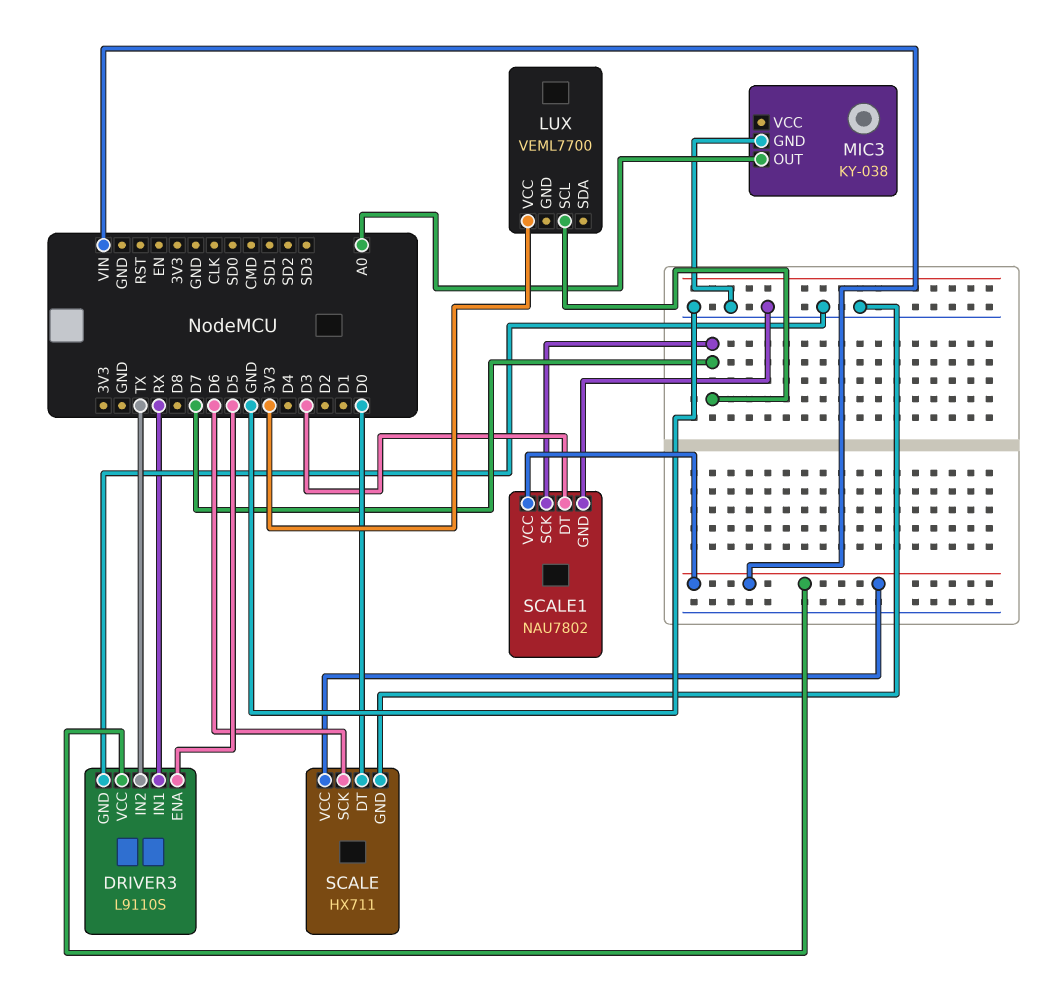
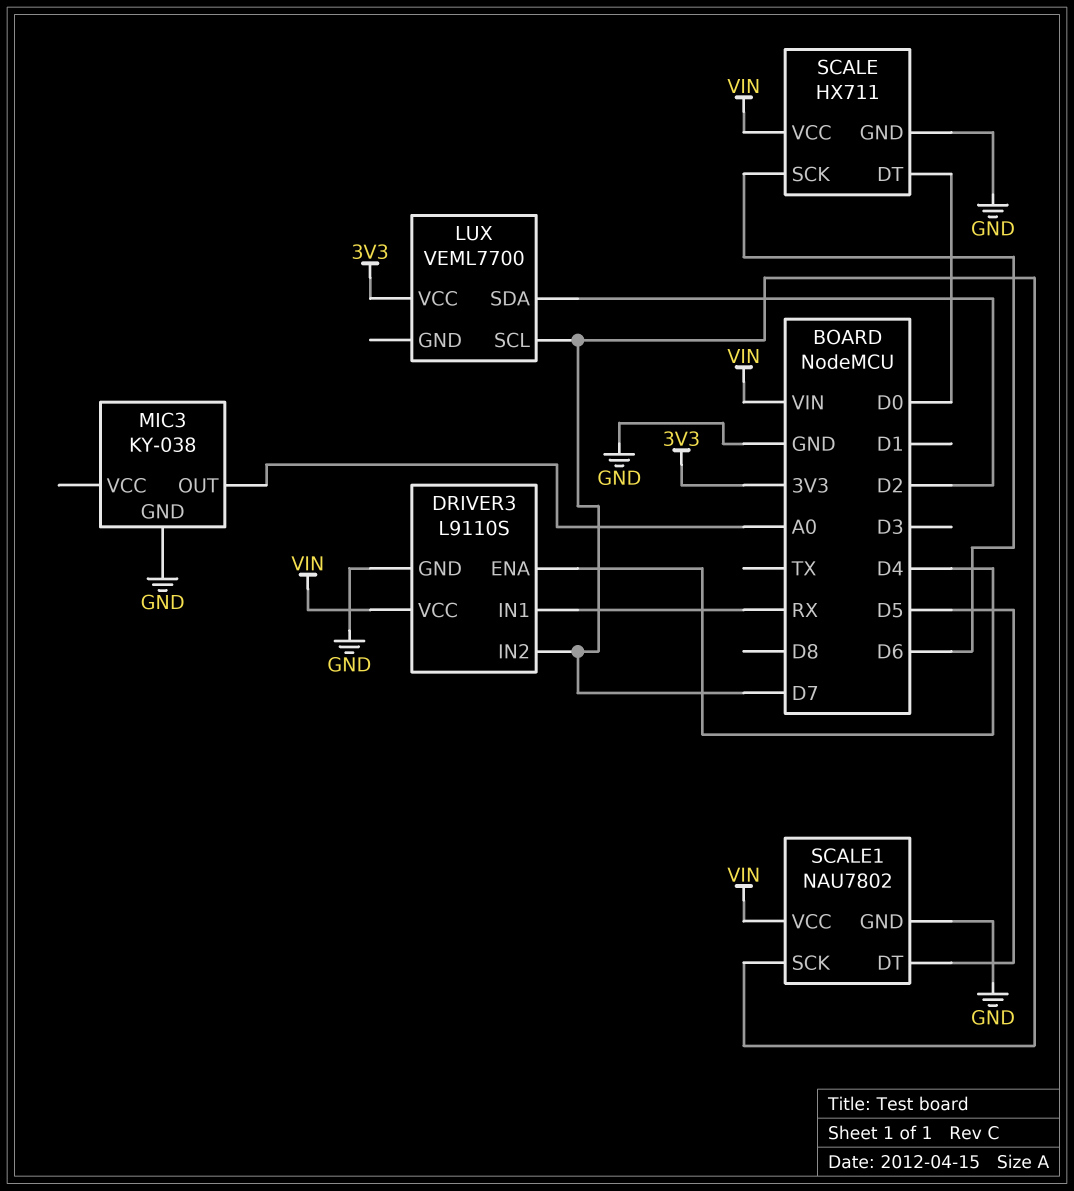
DRIVER3 pin ENA: D5 -> D4
DRIVER3 pin IN2: TX -> D7
LUX pin SDA: none -> D2
SCALE1 pin DT: D3 -> D5

